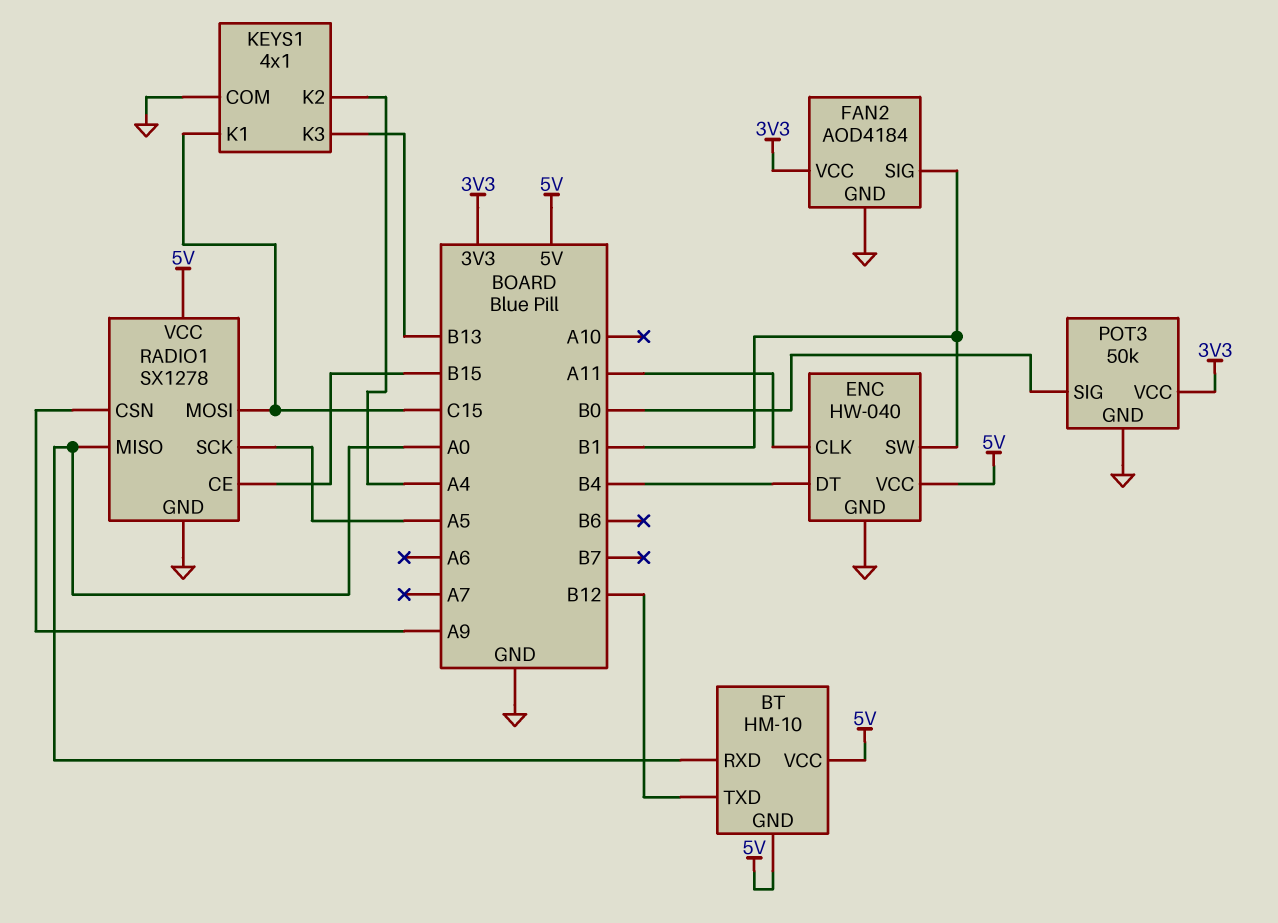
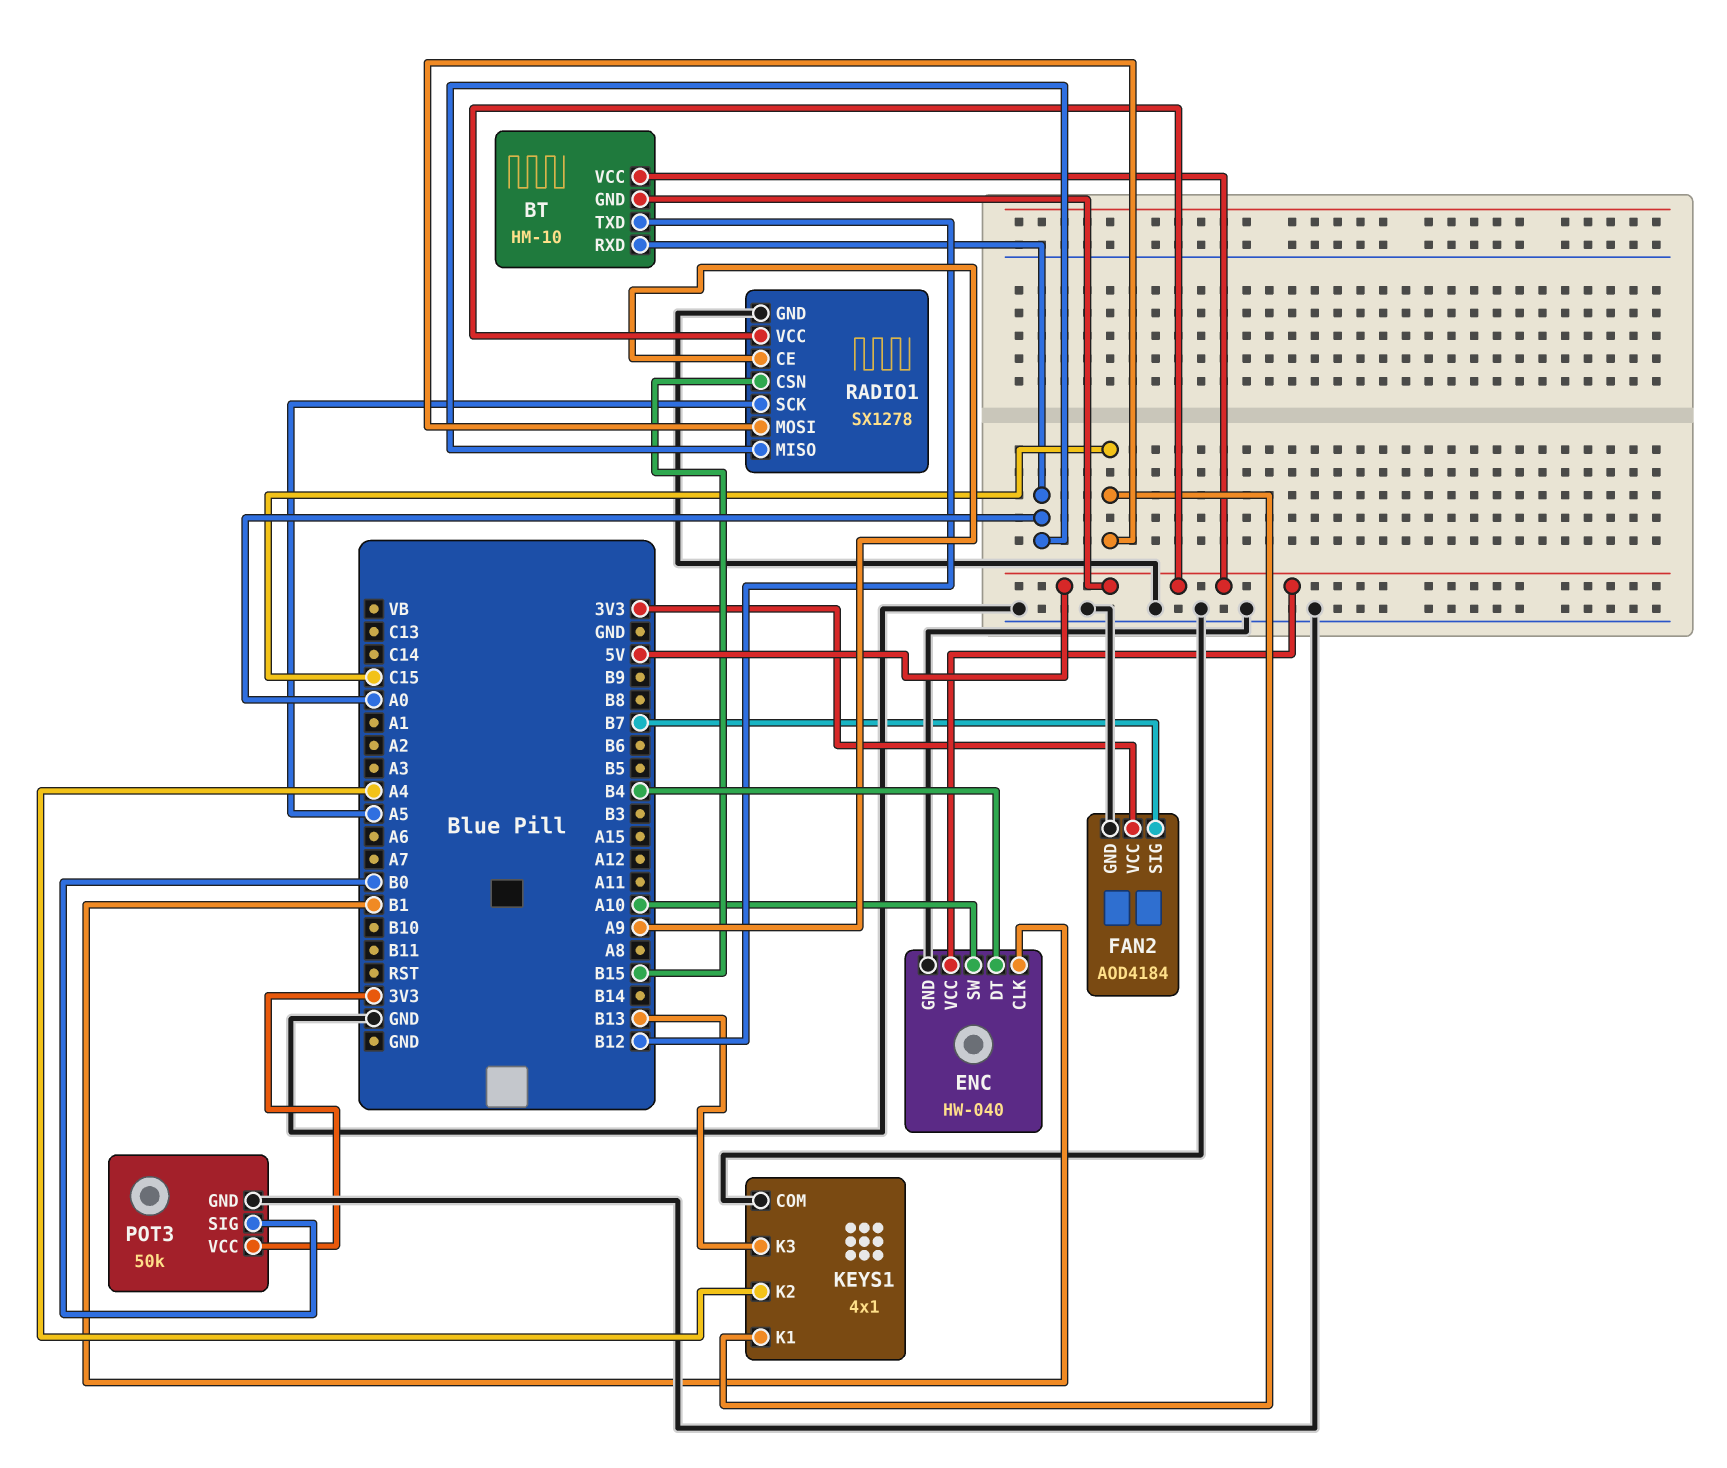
ENC pin CLK: A11 -> B1
ENC pin SW: B1 -> A10
FAN2 pin SIG: B1 -> B7
RADIO1 pin CE: B15 -> A9
RADIO1 pin CSN: A9 -> B15

